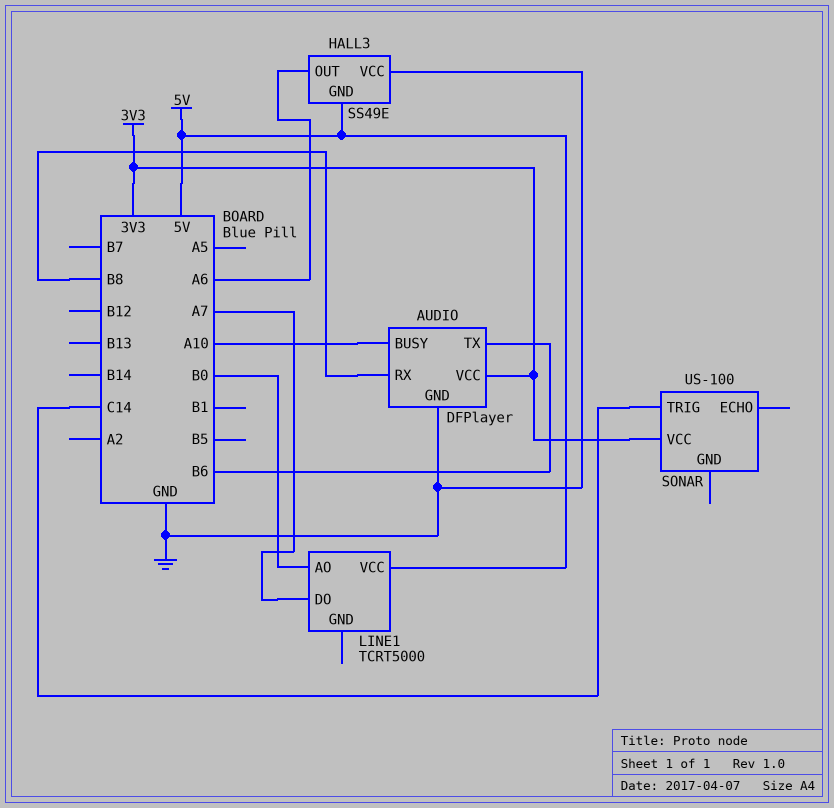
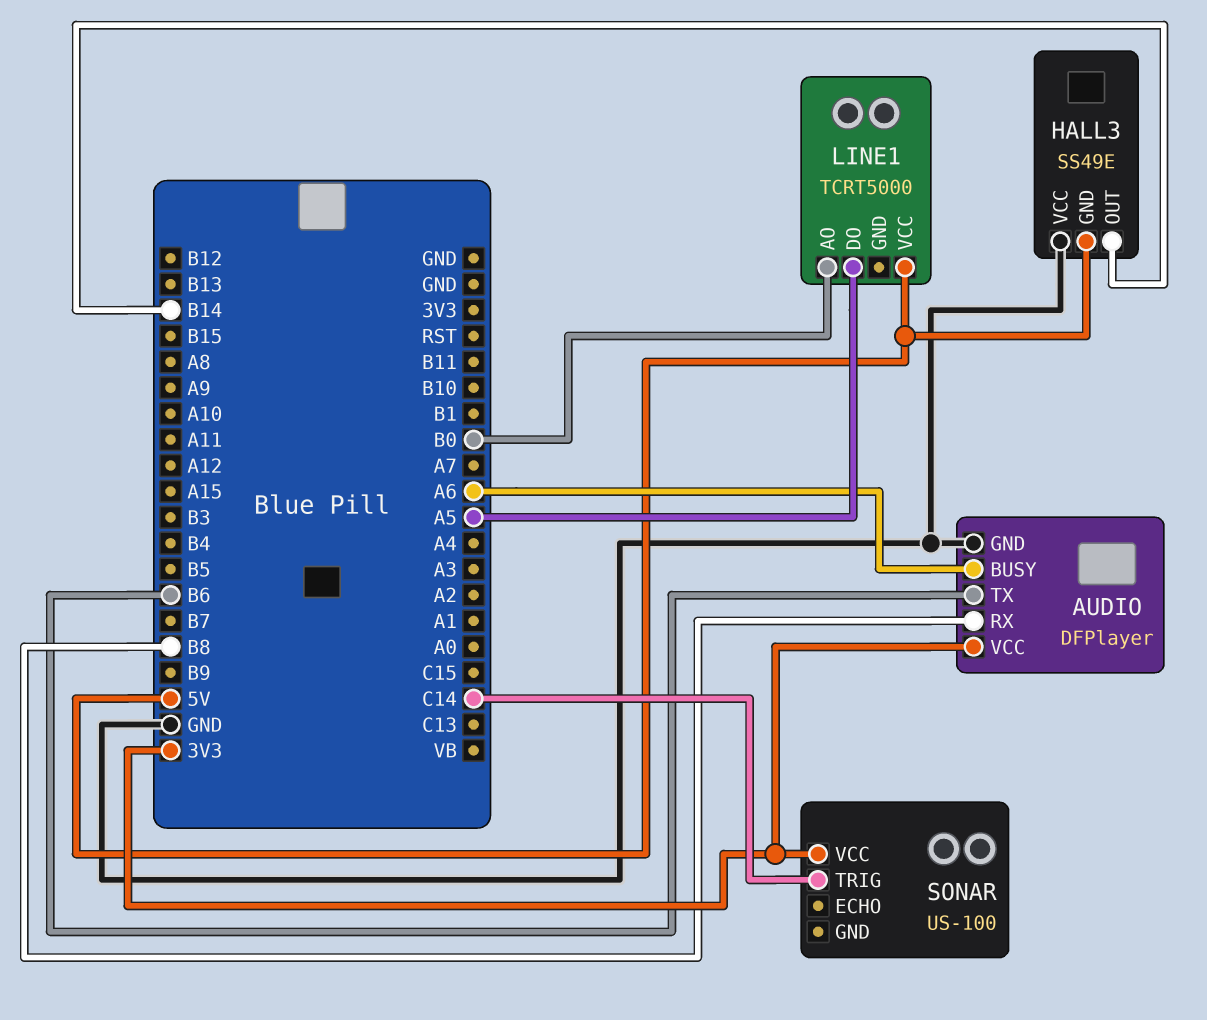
AUDIO pin BUSY: A10 -> A6
HALL3 pin OUT: A6 -> B14
LINE1 pin DO: A7 -> A5

